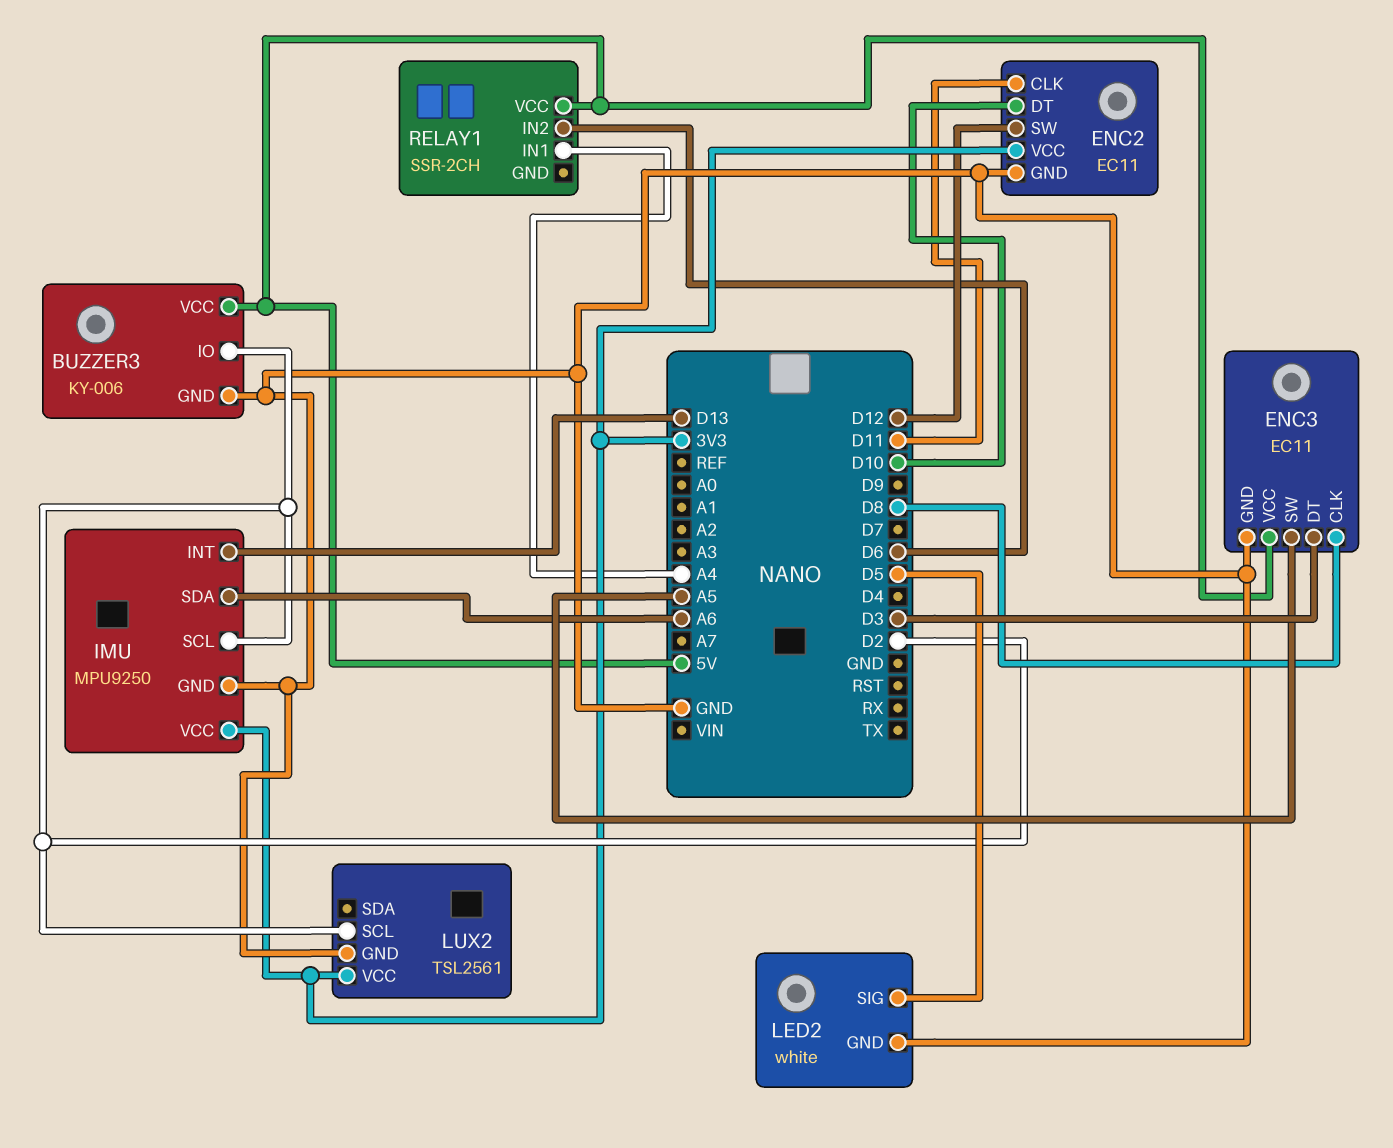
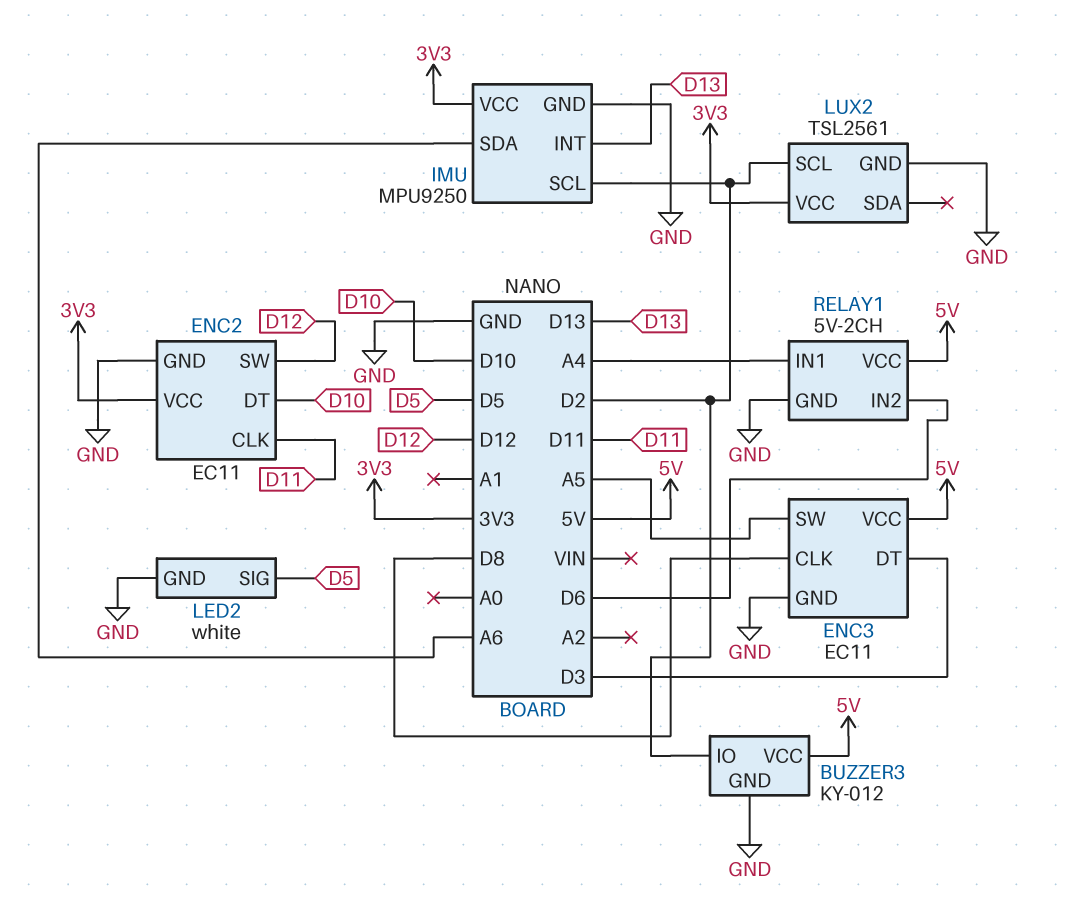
BUZZER3: KY-006 -> KY-012
RELAY1: SSR-2CH -> 5V-2CH
RELAY1 pin GND: none -> GND

